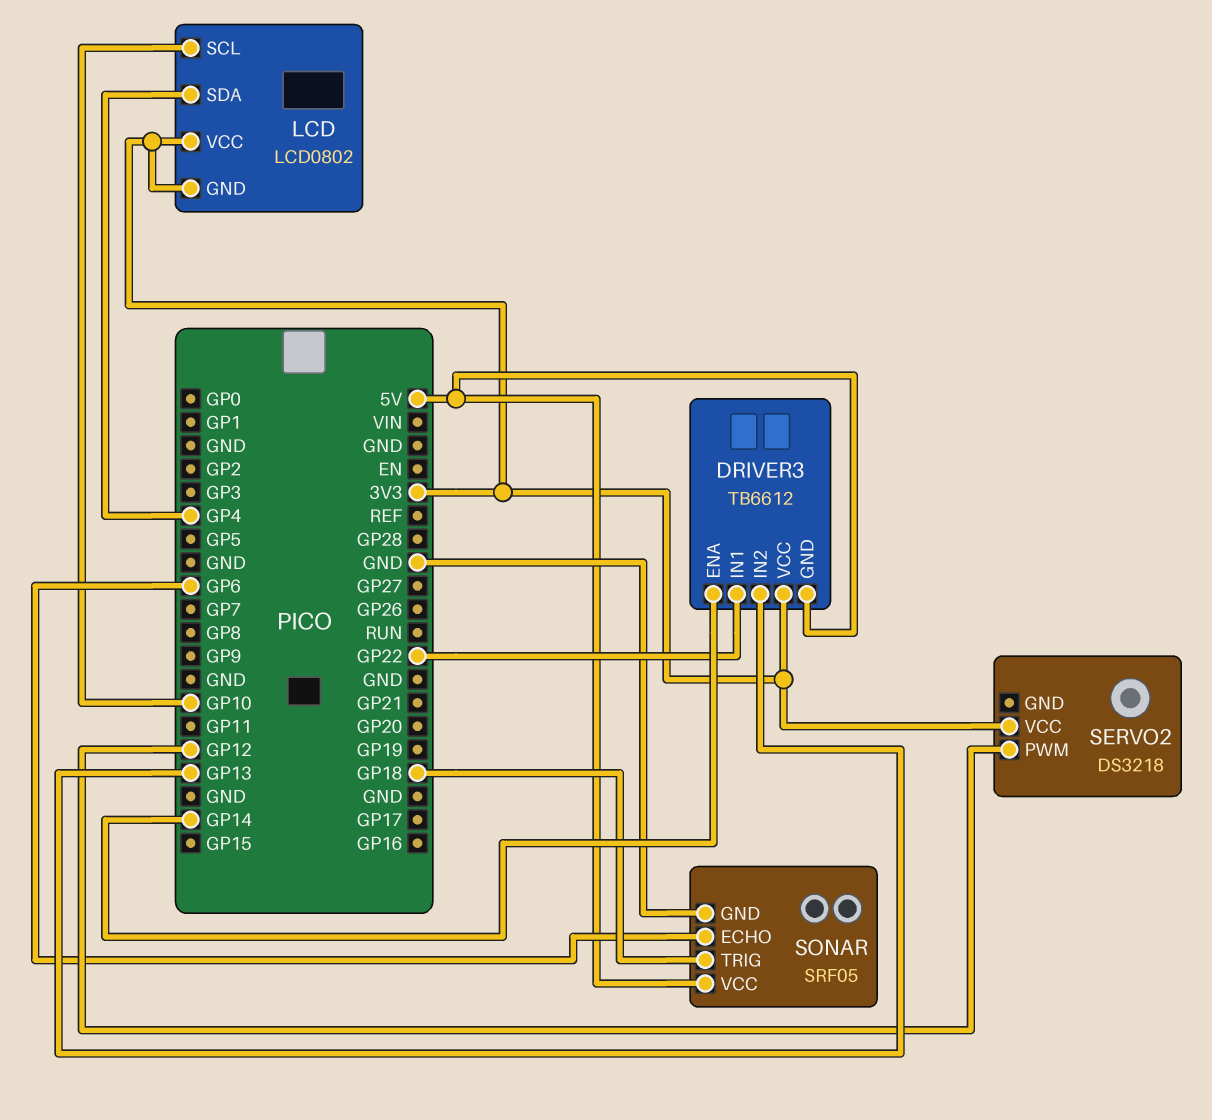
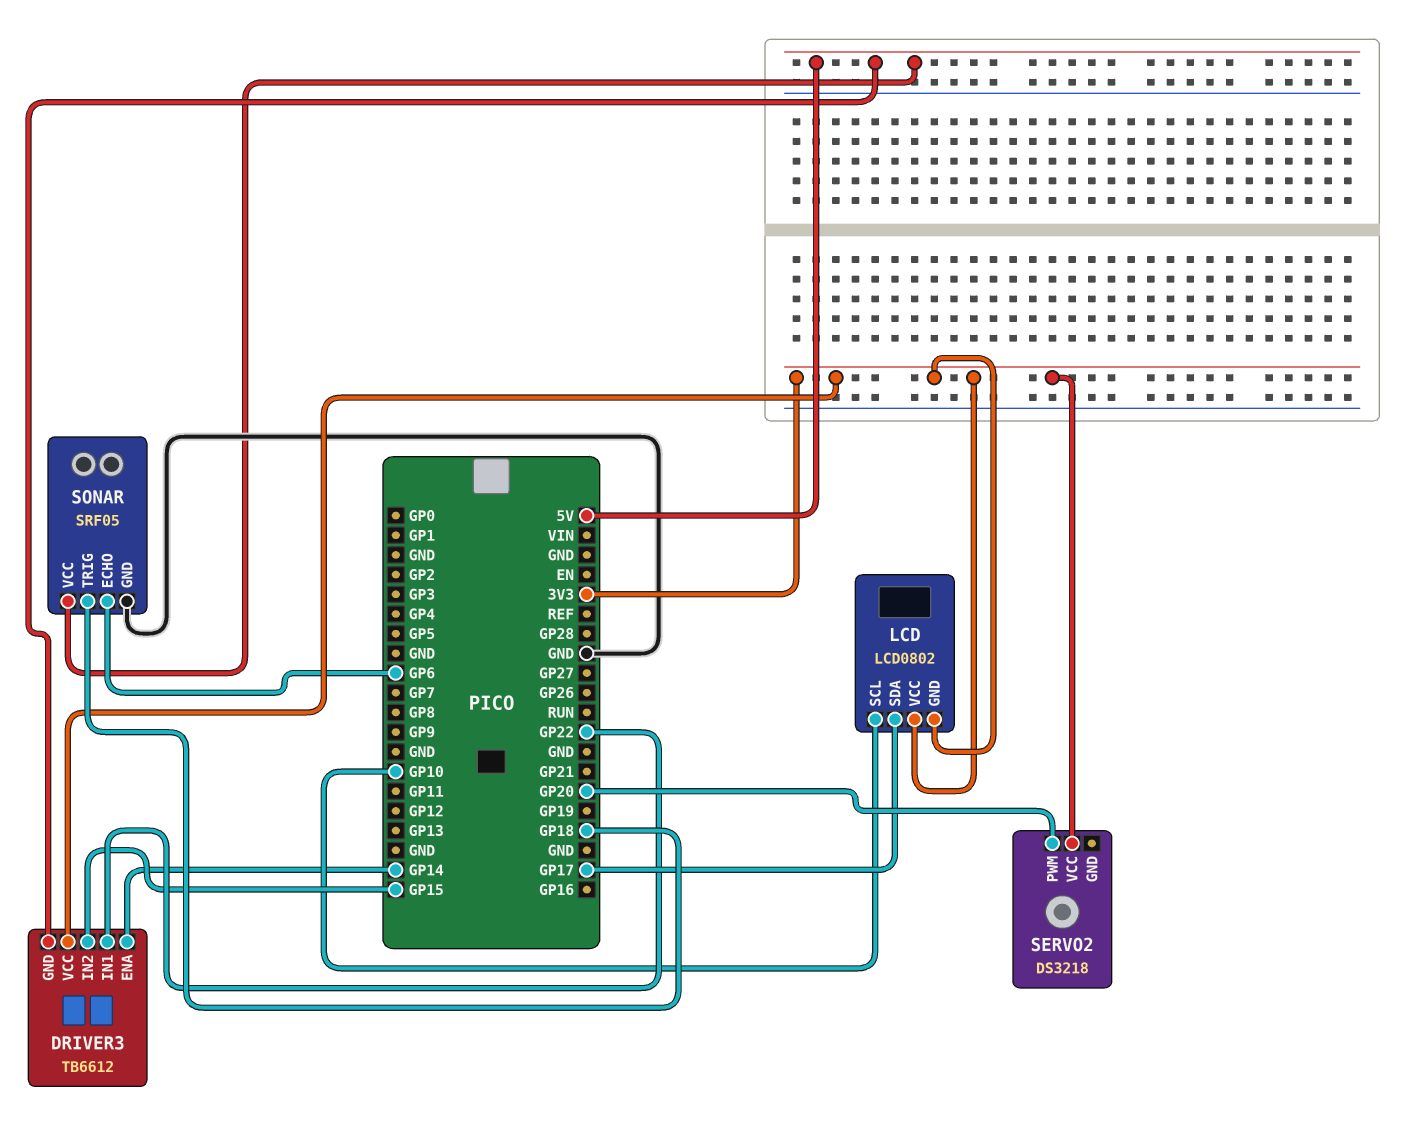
DRIVER3 pin IN2: GP13 -> GP15
LCD pin SDA: GP4 -> GP17
SERVO2 pin PWM: GP12 -> GP20

